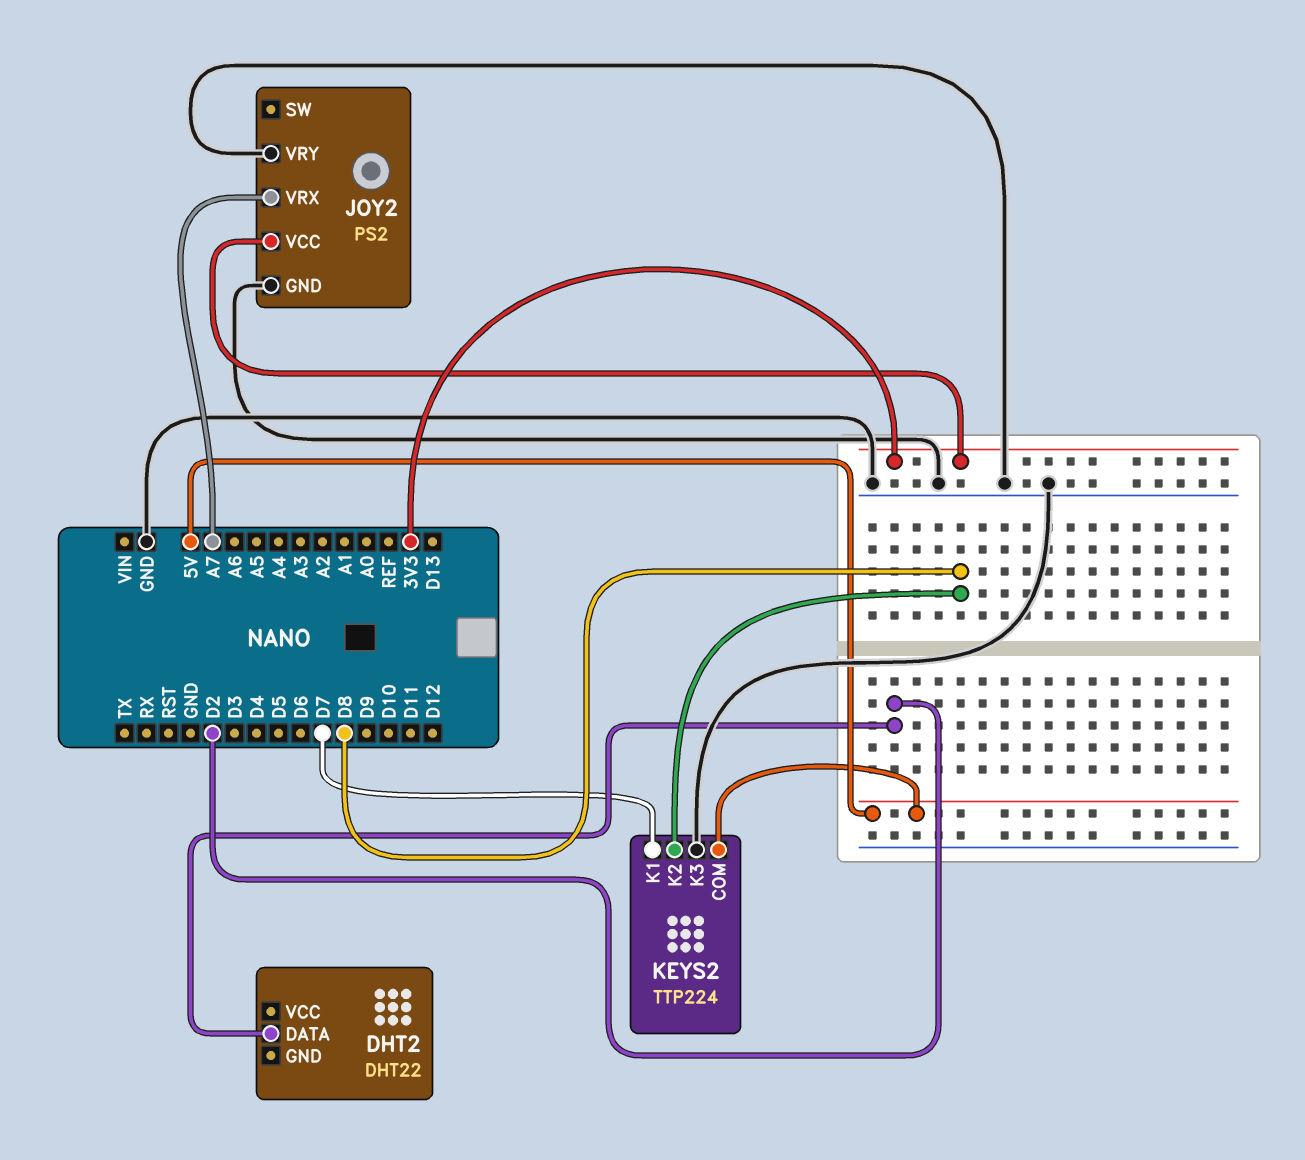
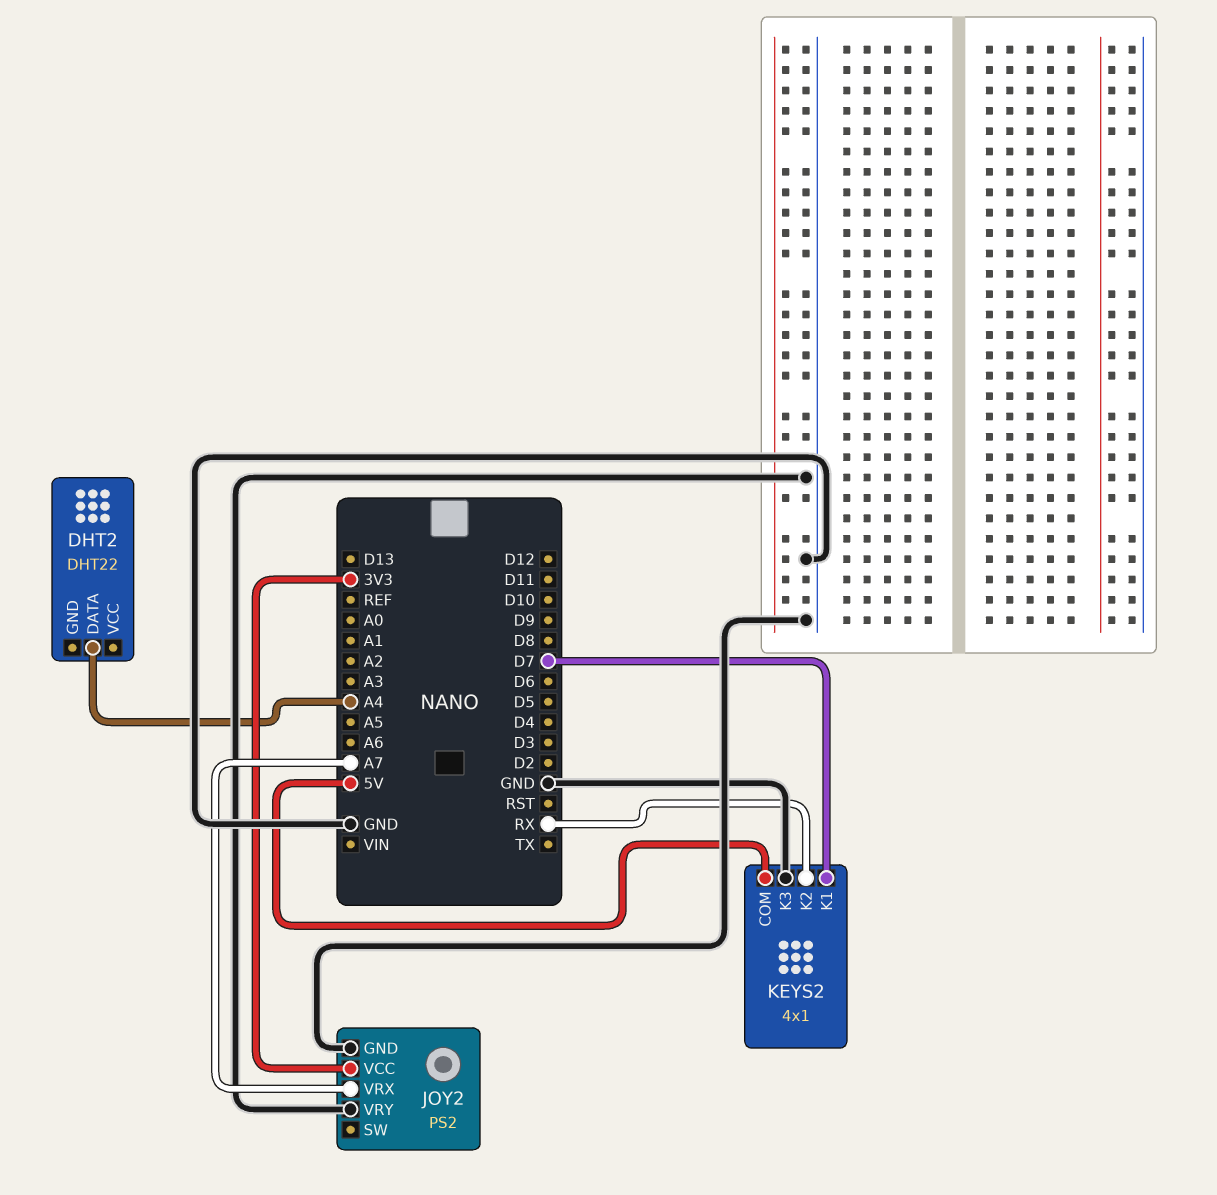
DHT2 pin DATA: D2 -> A4
KEYS2: TTP224 -> 4x1
KEYS2 pin K2: D8 -> RX

